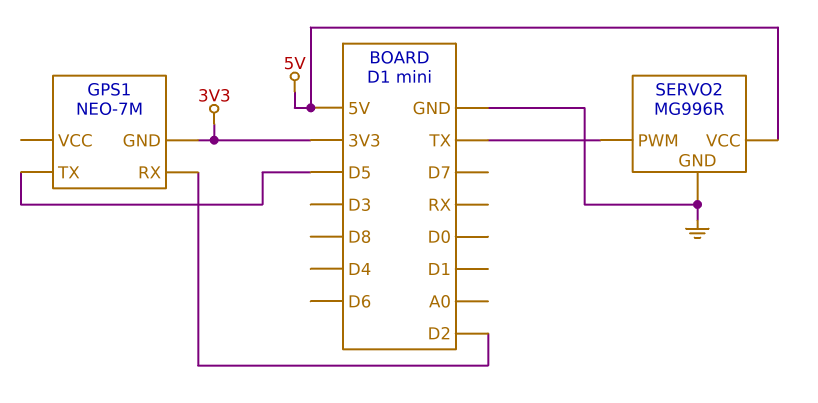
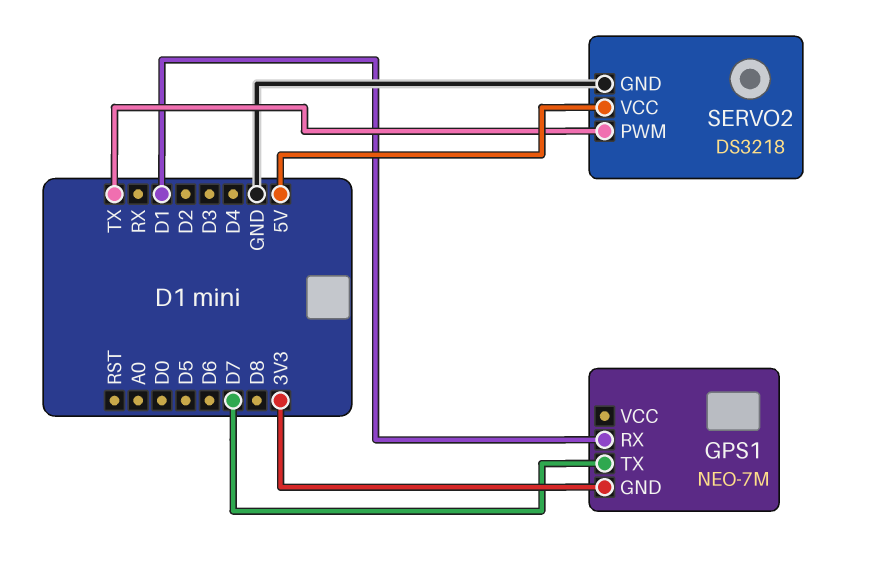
GPS1 pin RX: D2 -> D1
GPS1 pin TX: D5 -> D7
SERVO2: MG996R -> DS3218

